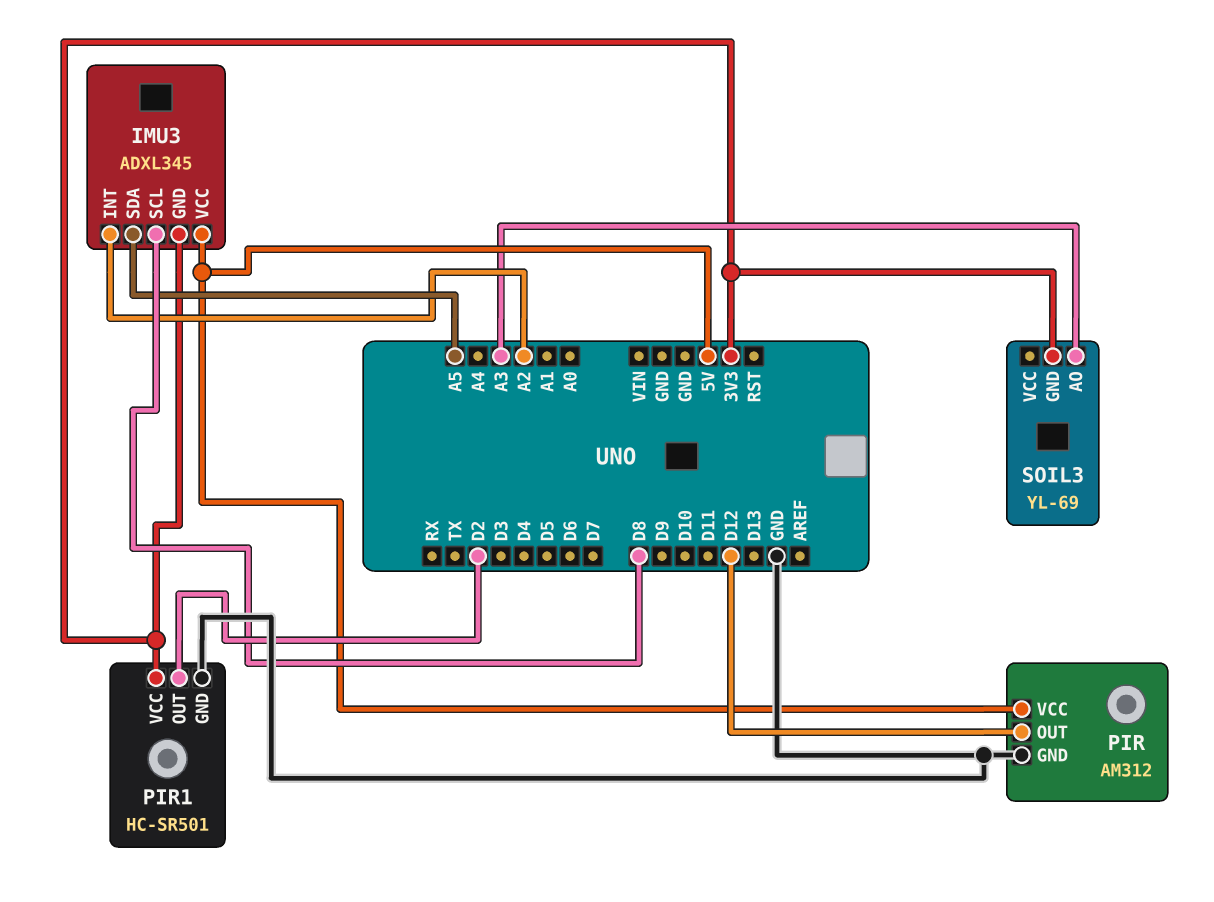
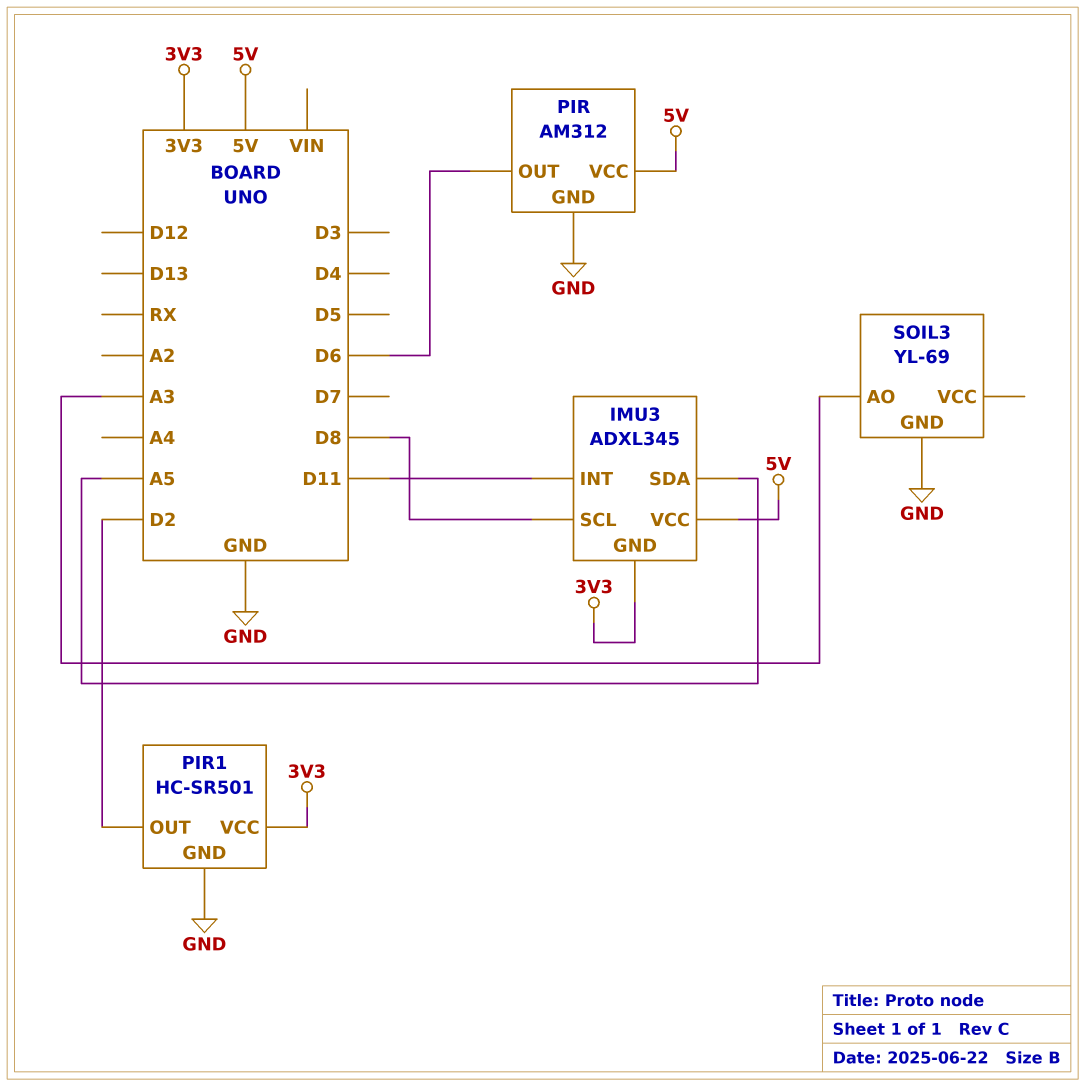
IMU3 pin INT: A2 -> D11
PIR pin OUT: D12 -> D6
SOIL3 pin GND: 3V3 -> GND

